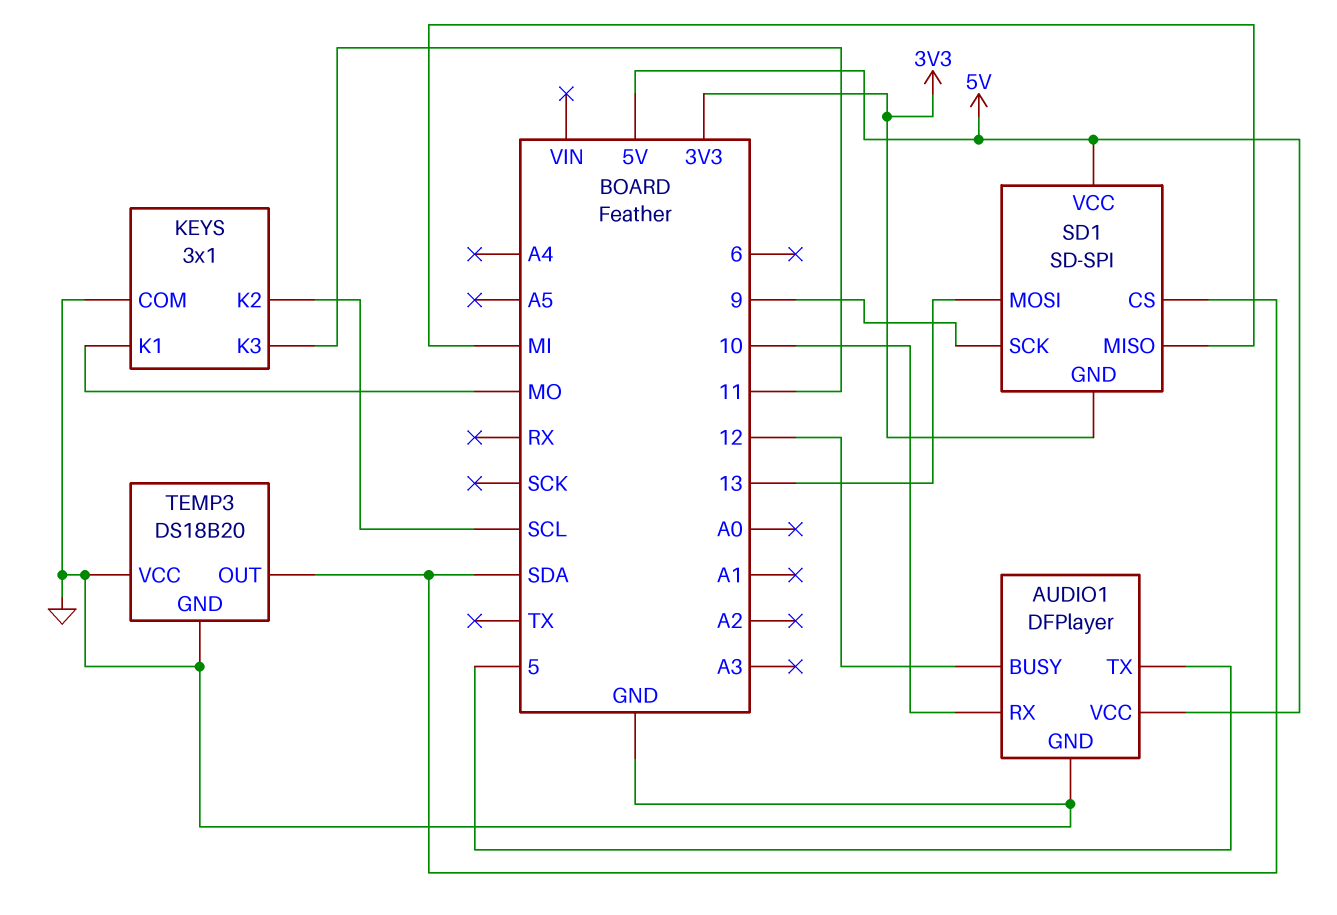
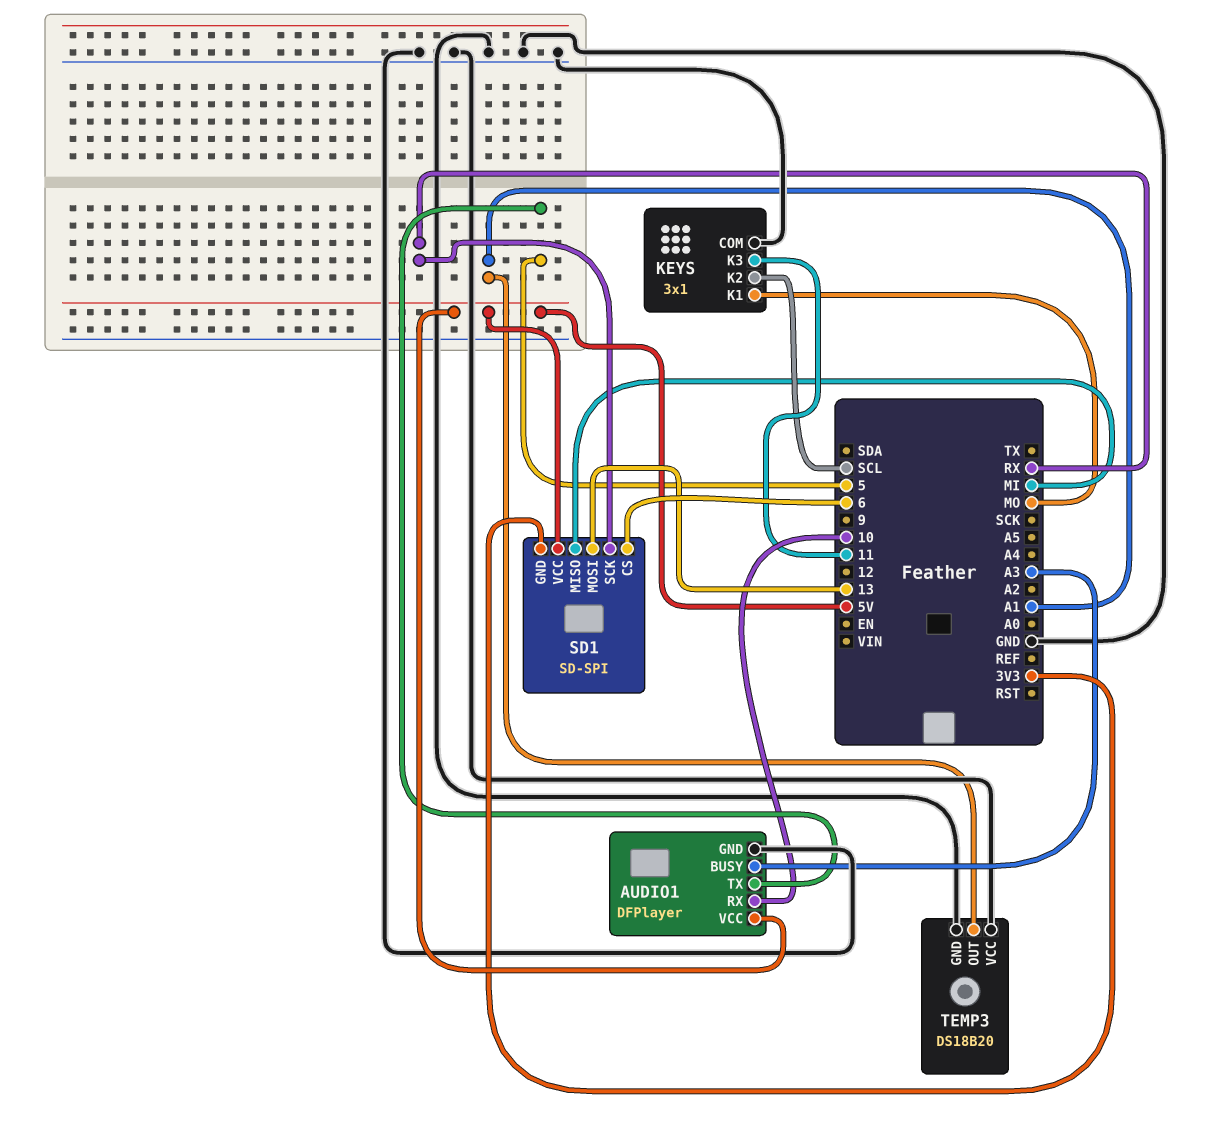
AUDIO1 pin BUSY: 12 -> A3
SD1 pin CS: SDA -> 6
SD1 pin SCK: 9 -> RX
TEMP3 pin OUT: SDA -> A1

